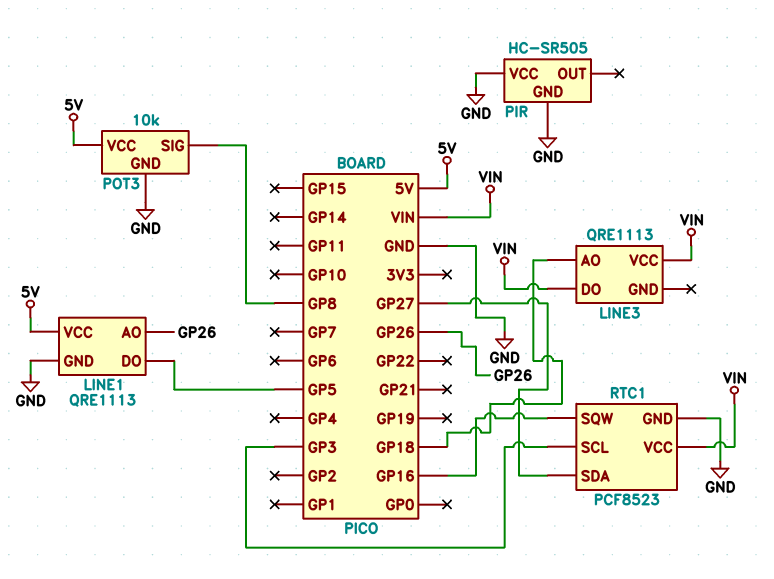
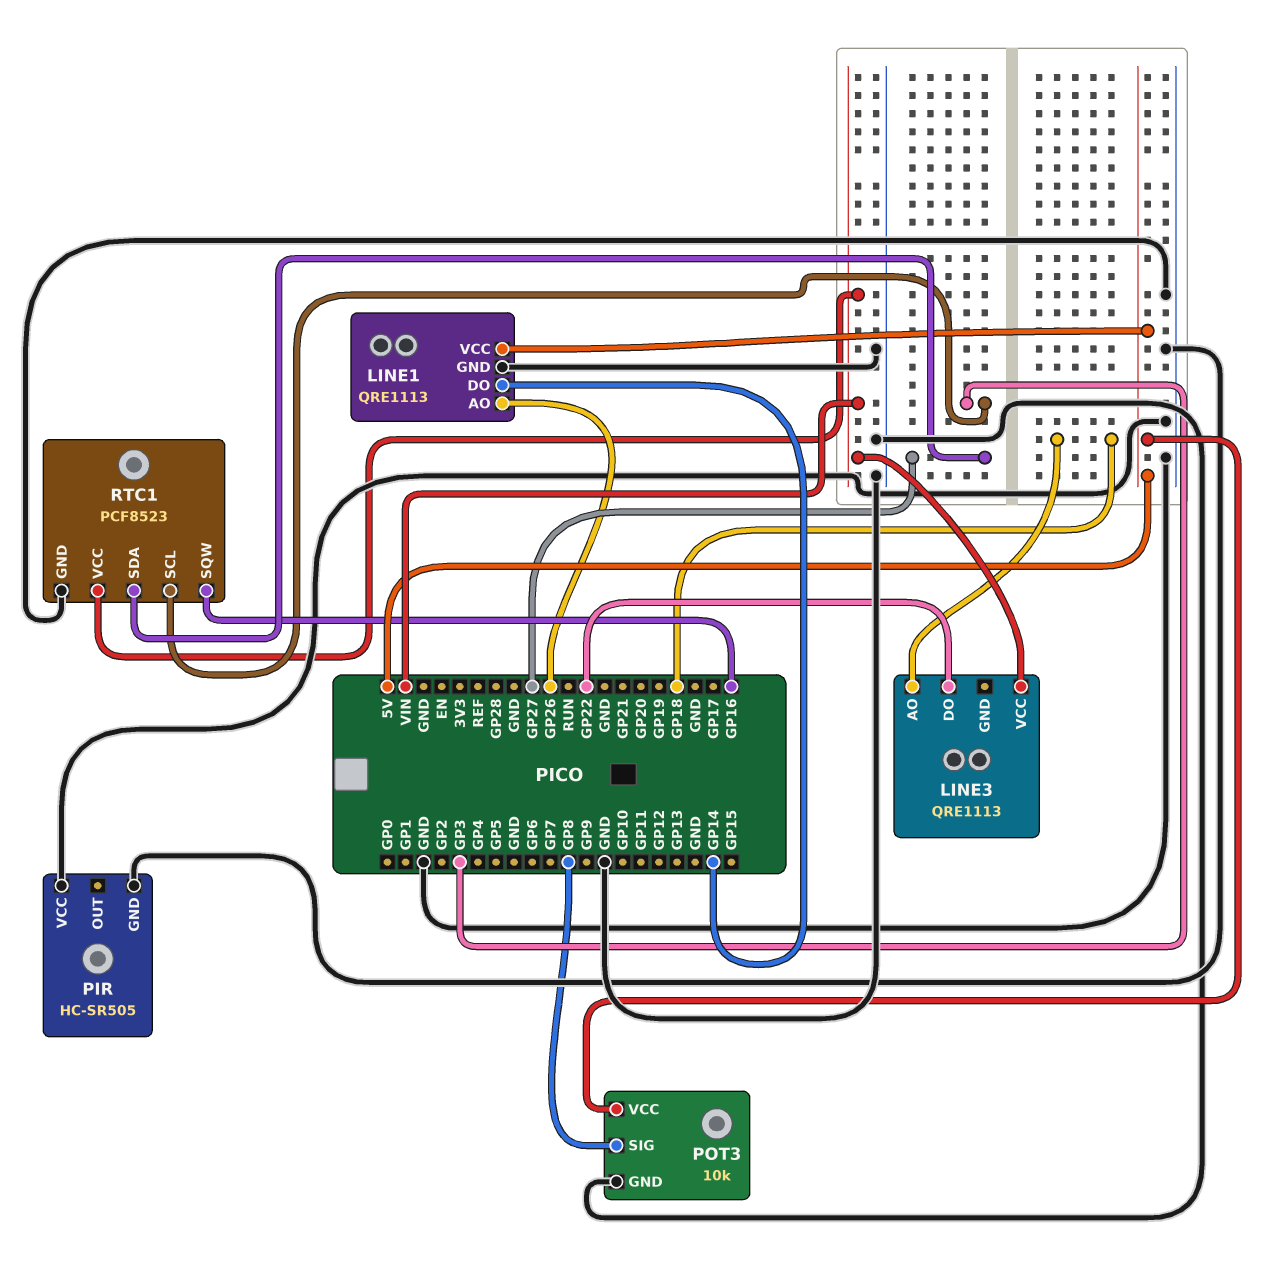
LINE1 pin DO: GP5 -> GP14
LINE3 pin DO: VIN -> GP22

